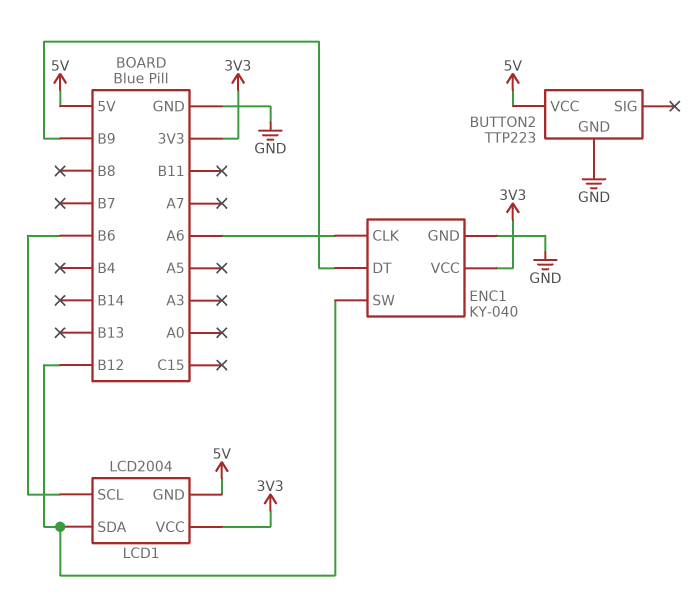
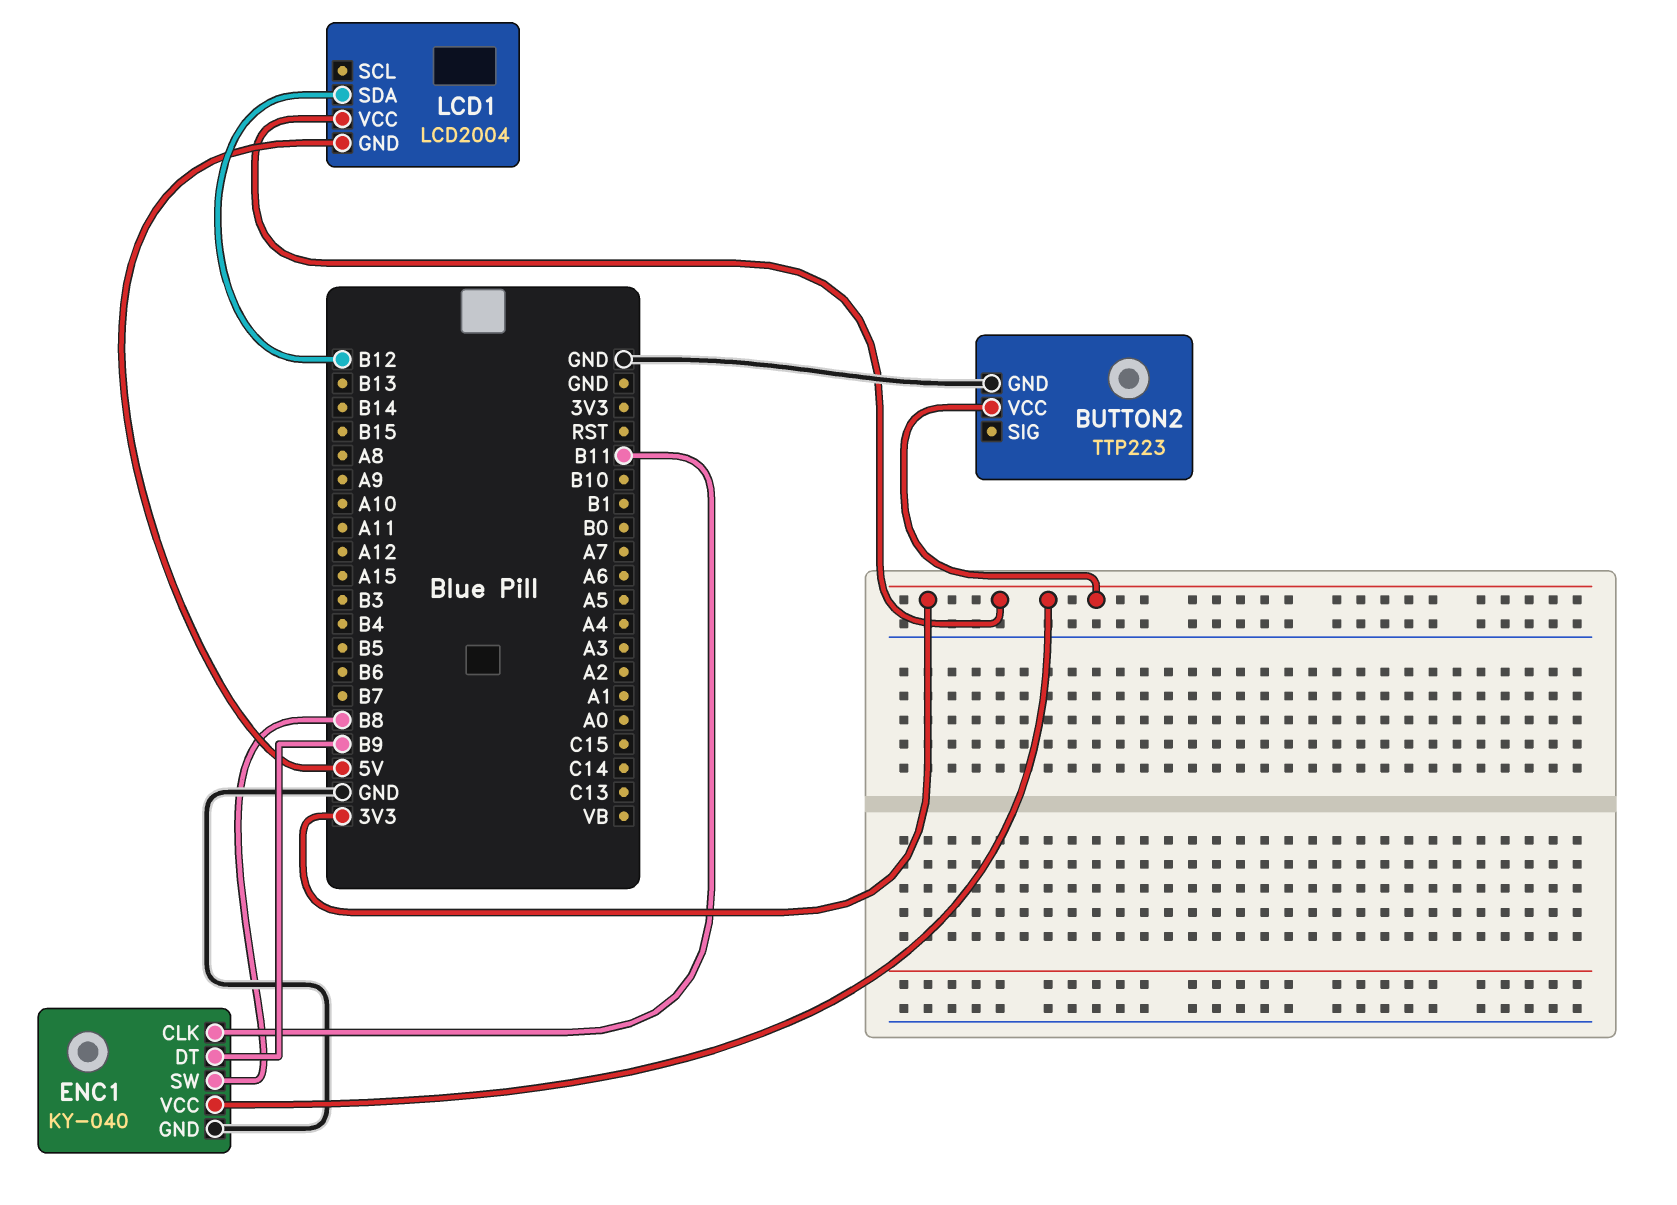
BUTTON2 pin VCC: 5V -> 3V3
ENC1 pin CLK: A6 -> B11
ENC1 pin SW: B12 -> B8
LCD1 pin SCL: B6 -> none

